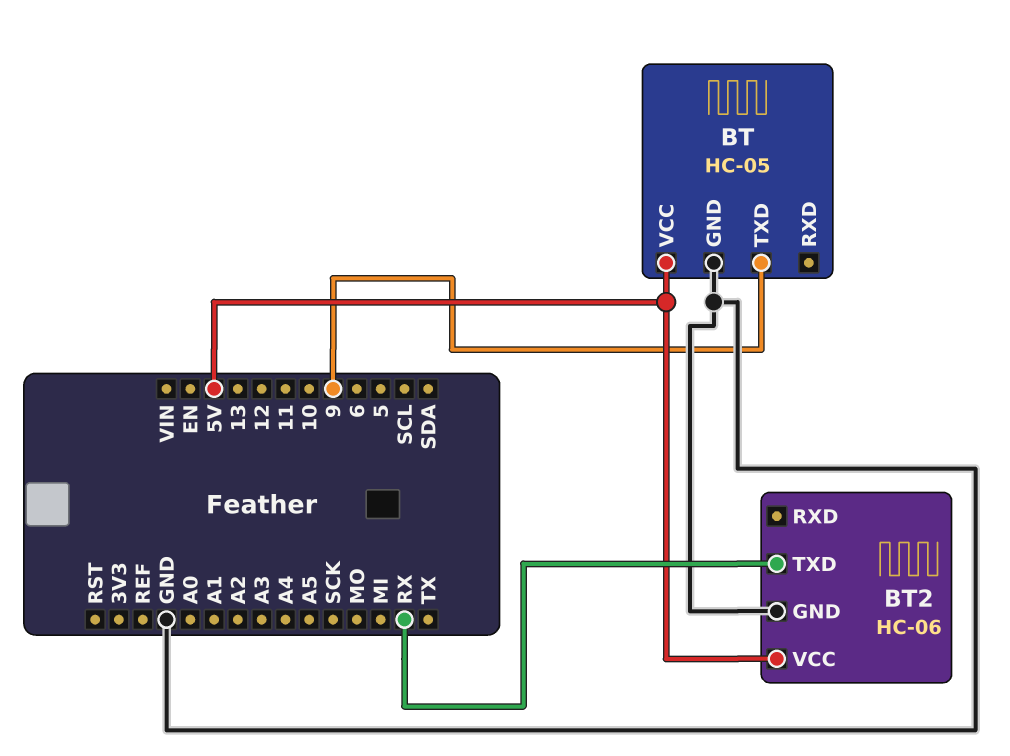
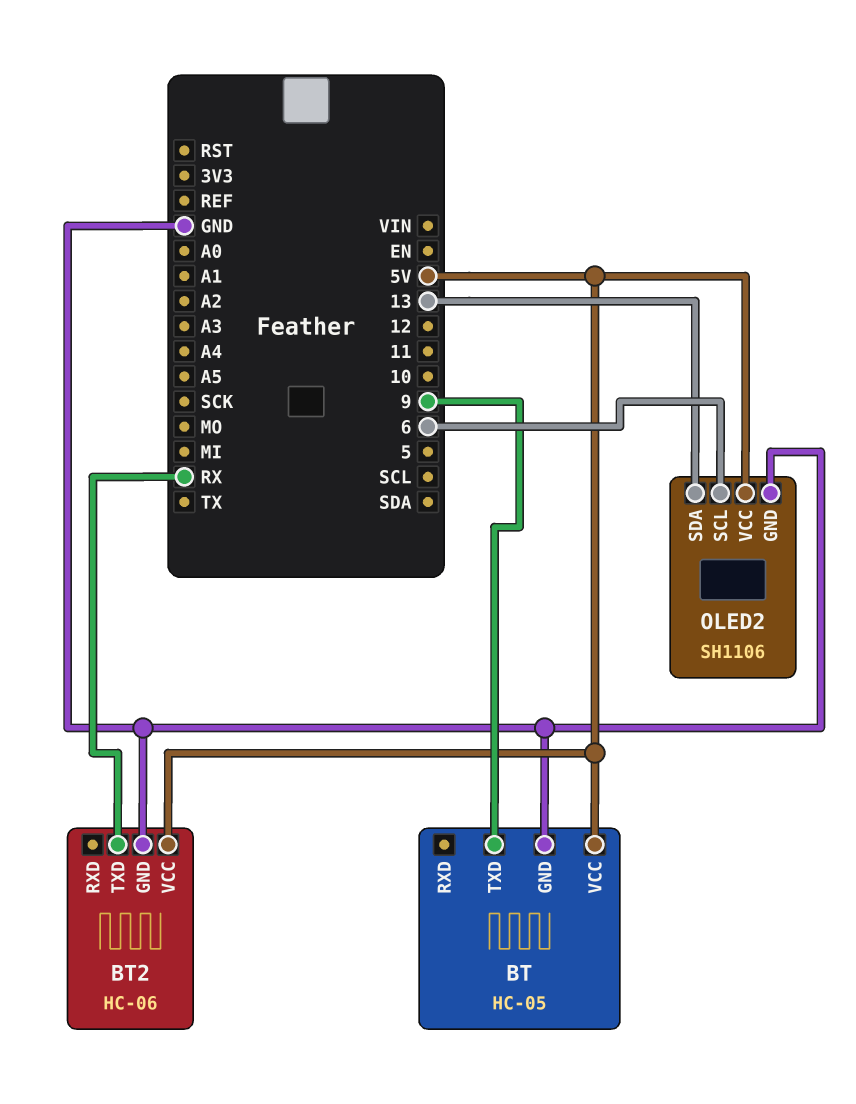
OLED2: none -> SH1106
OLED2 pin GND: none -> GND
OLED2 pin SCL: none -> 6
OLED2 pin SDA: none -> 13
OLED2 pin VCC: none -> 5V

